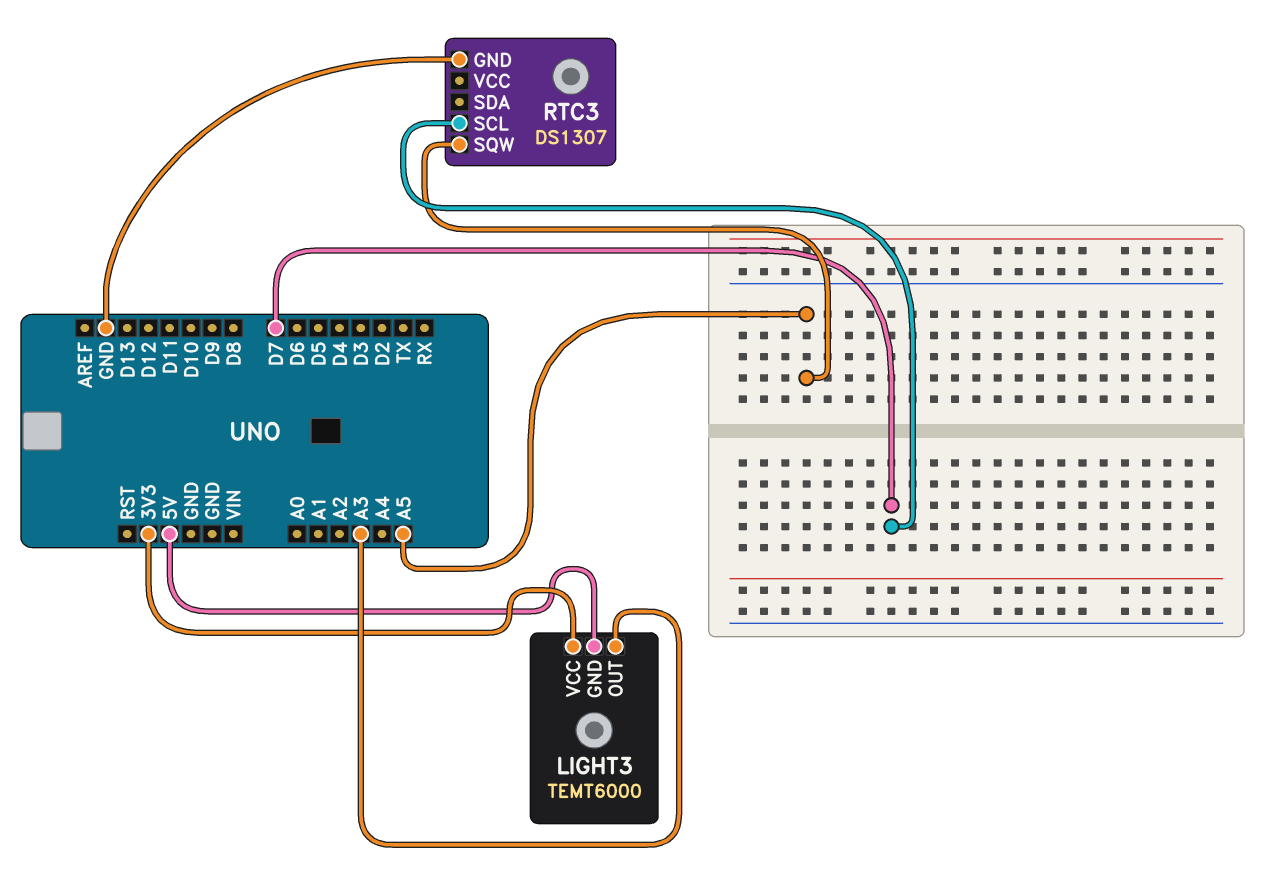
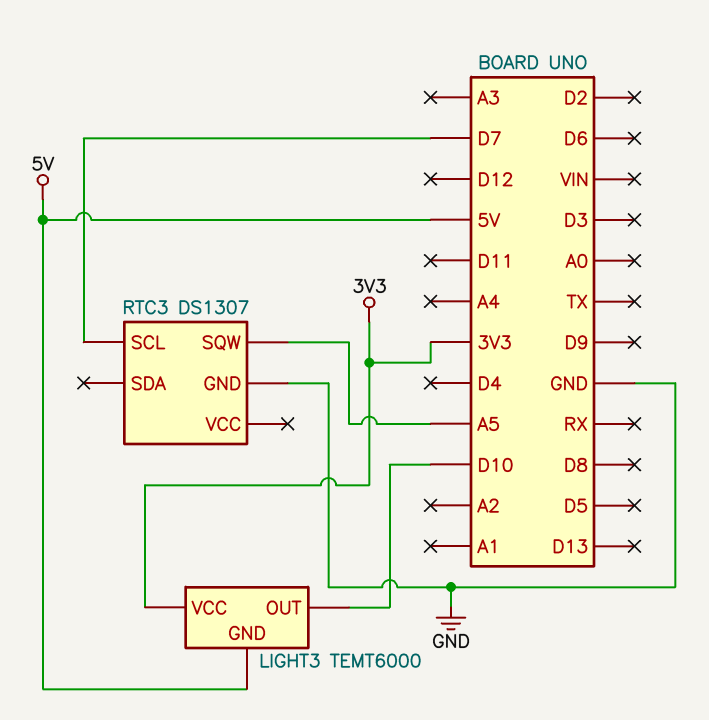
LIGHT3 pin OUT: A3 -> D10

